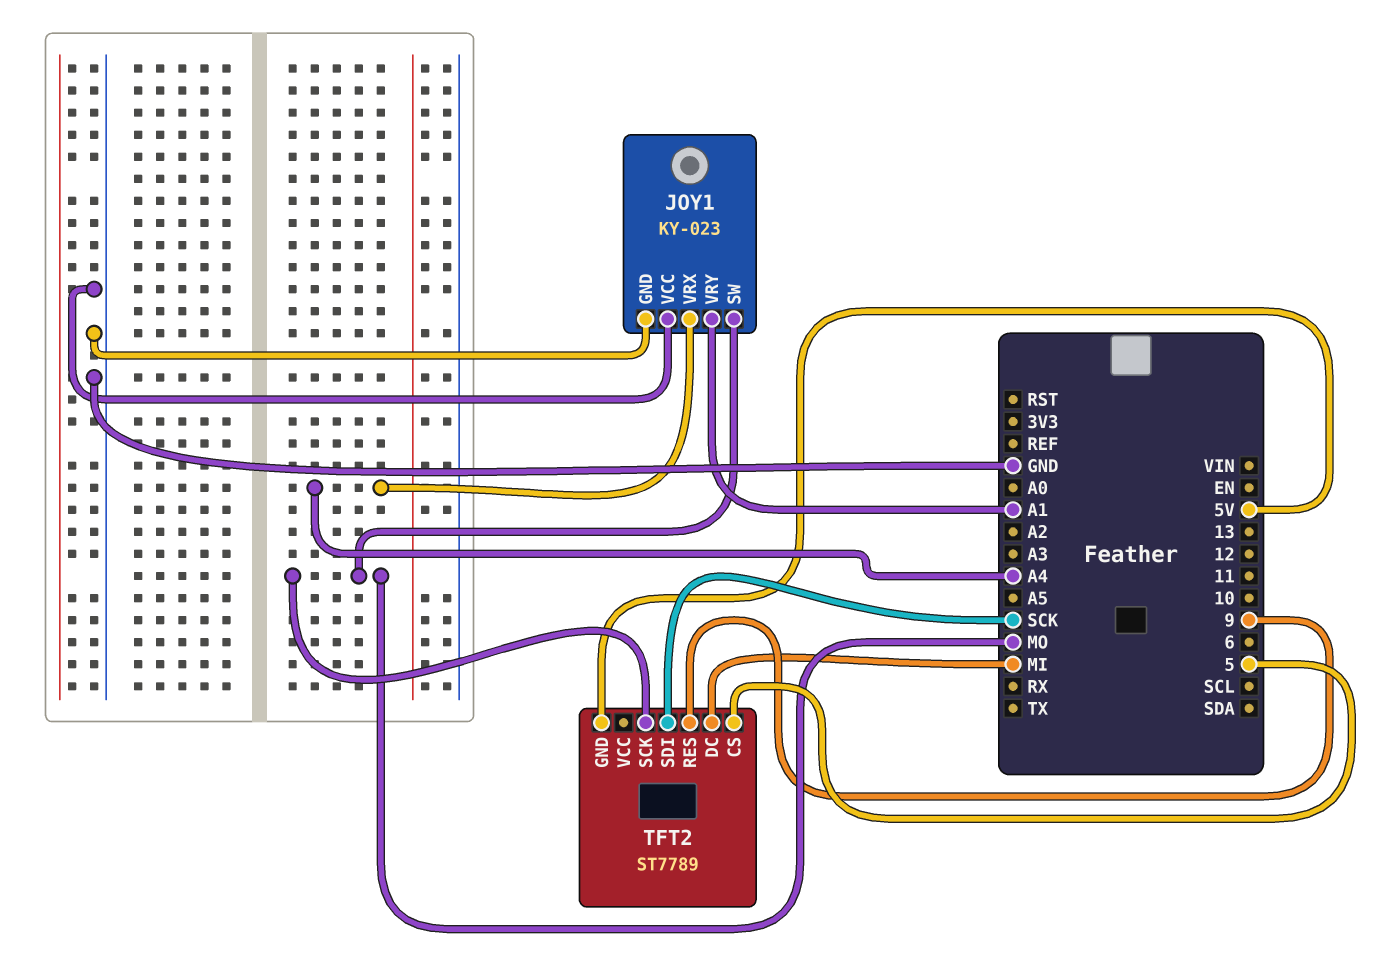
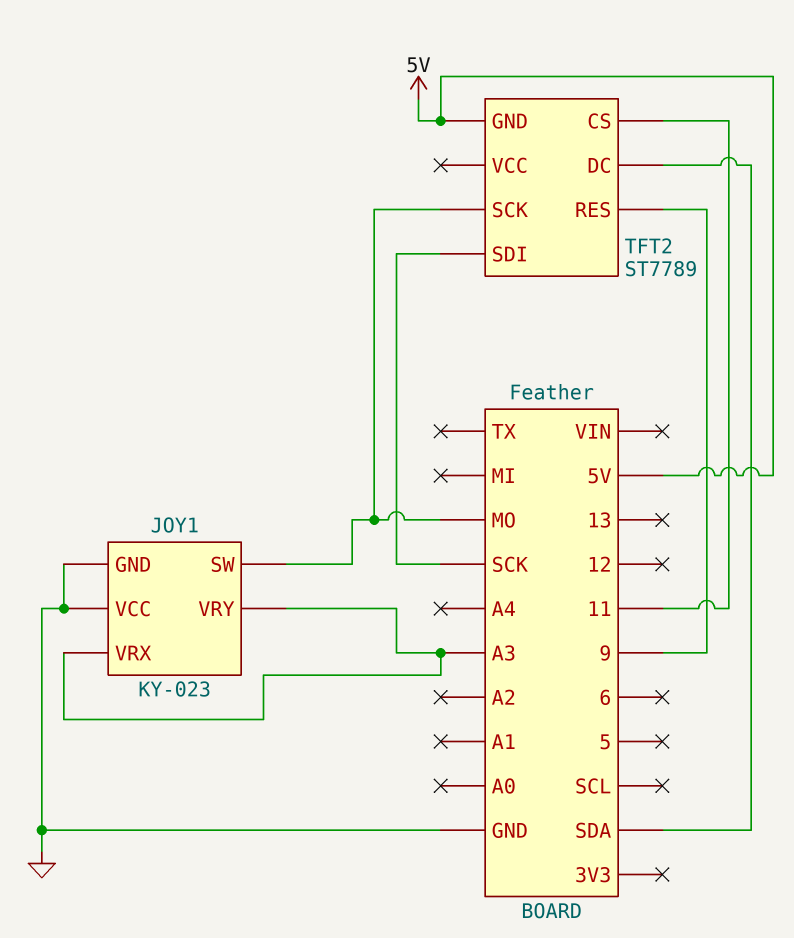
JOY1 pin VRX: A4 -> A3
JOY1 pin VRY: A1 -> A3
TFT2 pin CS: 5 -> 11
TFT2 pin DC: MI -> SDA

